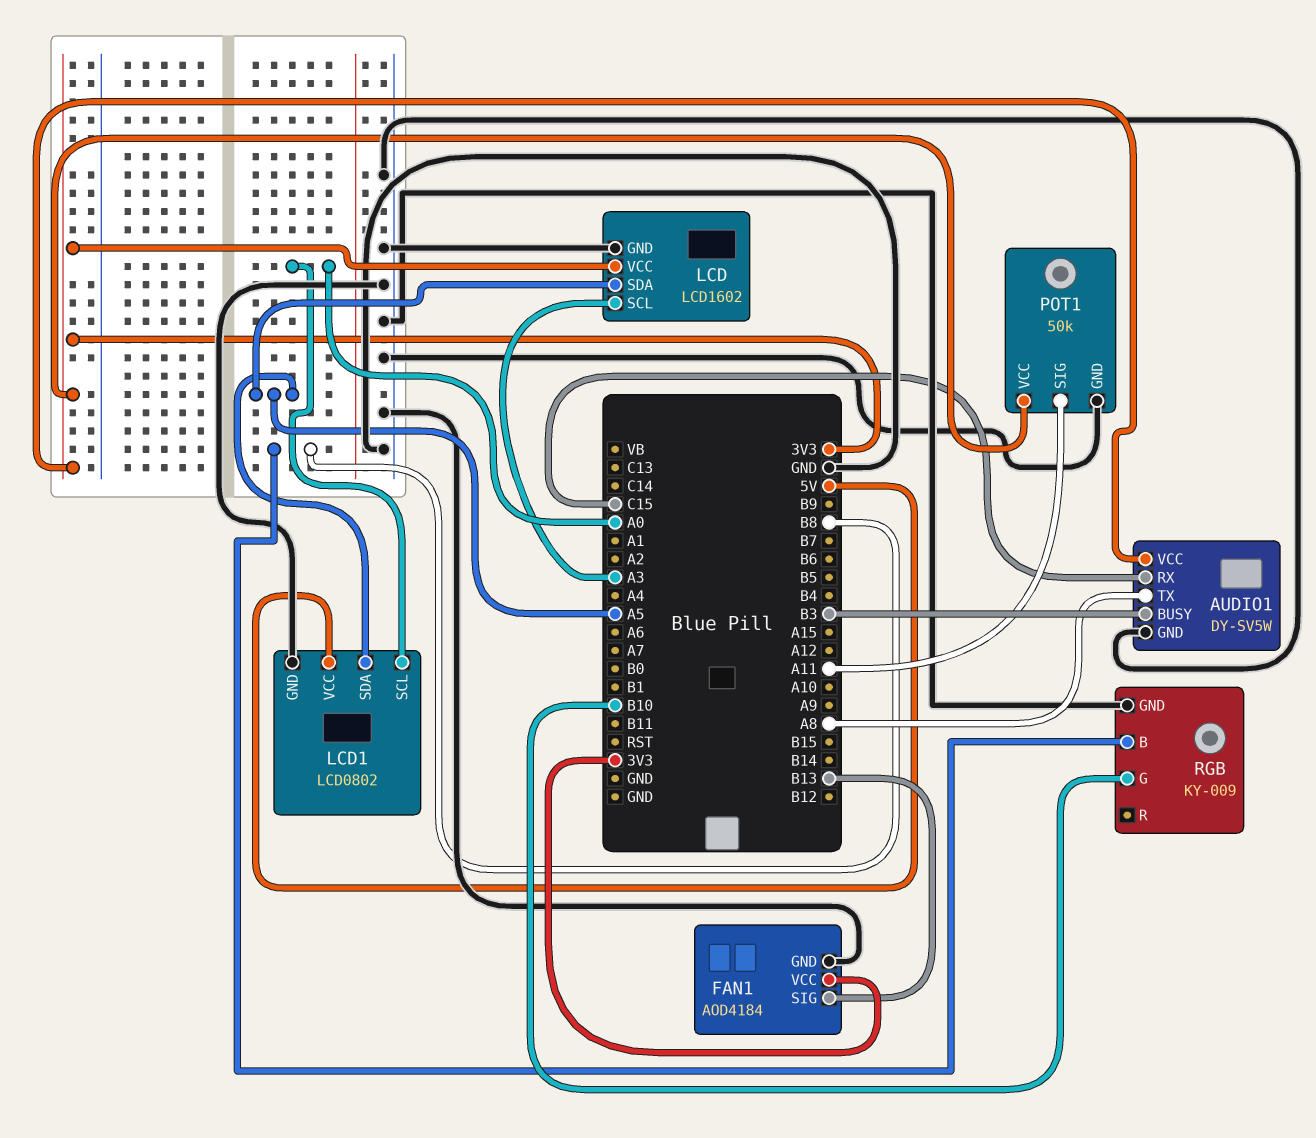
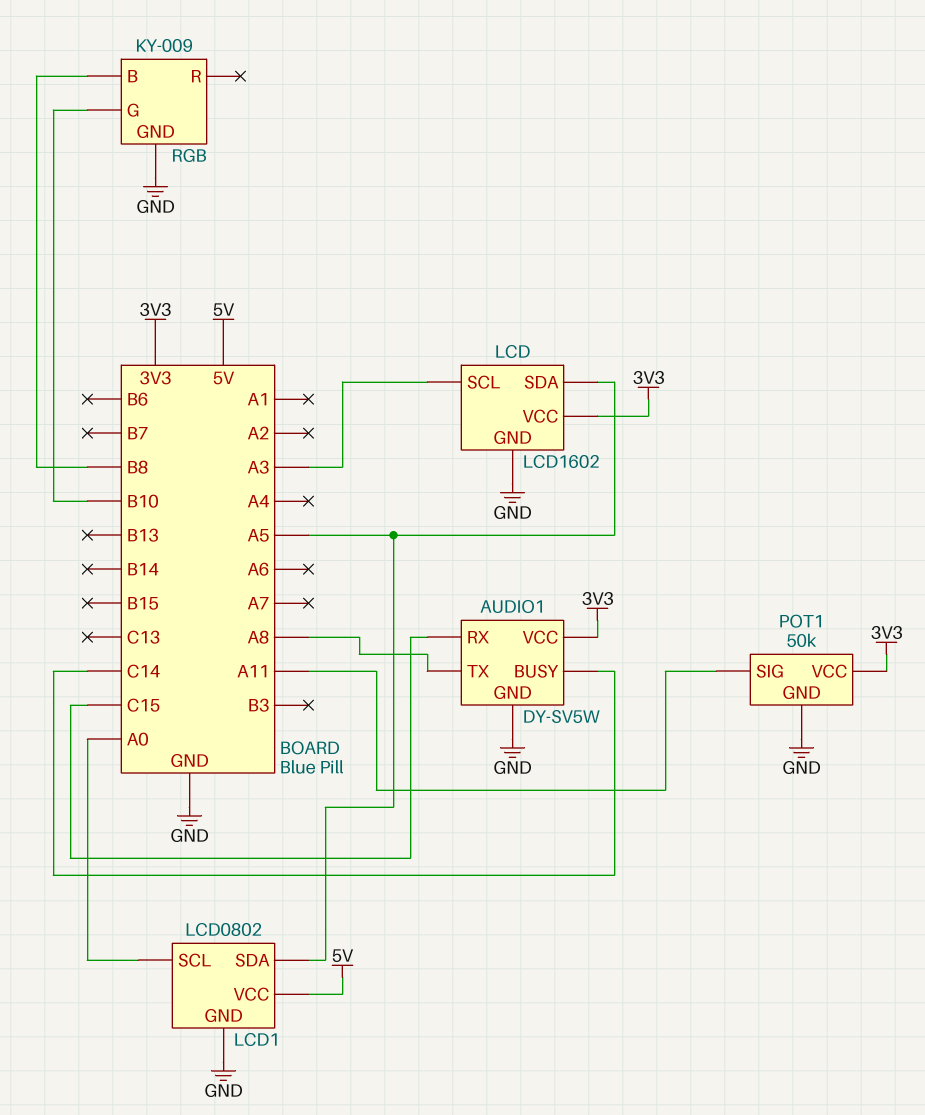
AUDIO1 pin BUSY: B3 -> C14
FAN1: AOD4184 -> none
FAN1 pin GND: GND -> none
FAN1 pin SIG: B13 -> none
FAN1 pin VCC: 3V3 -> none

